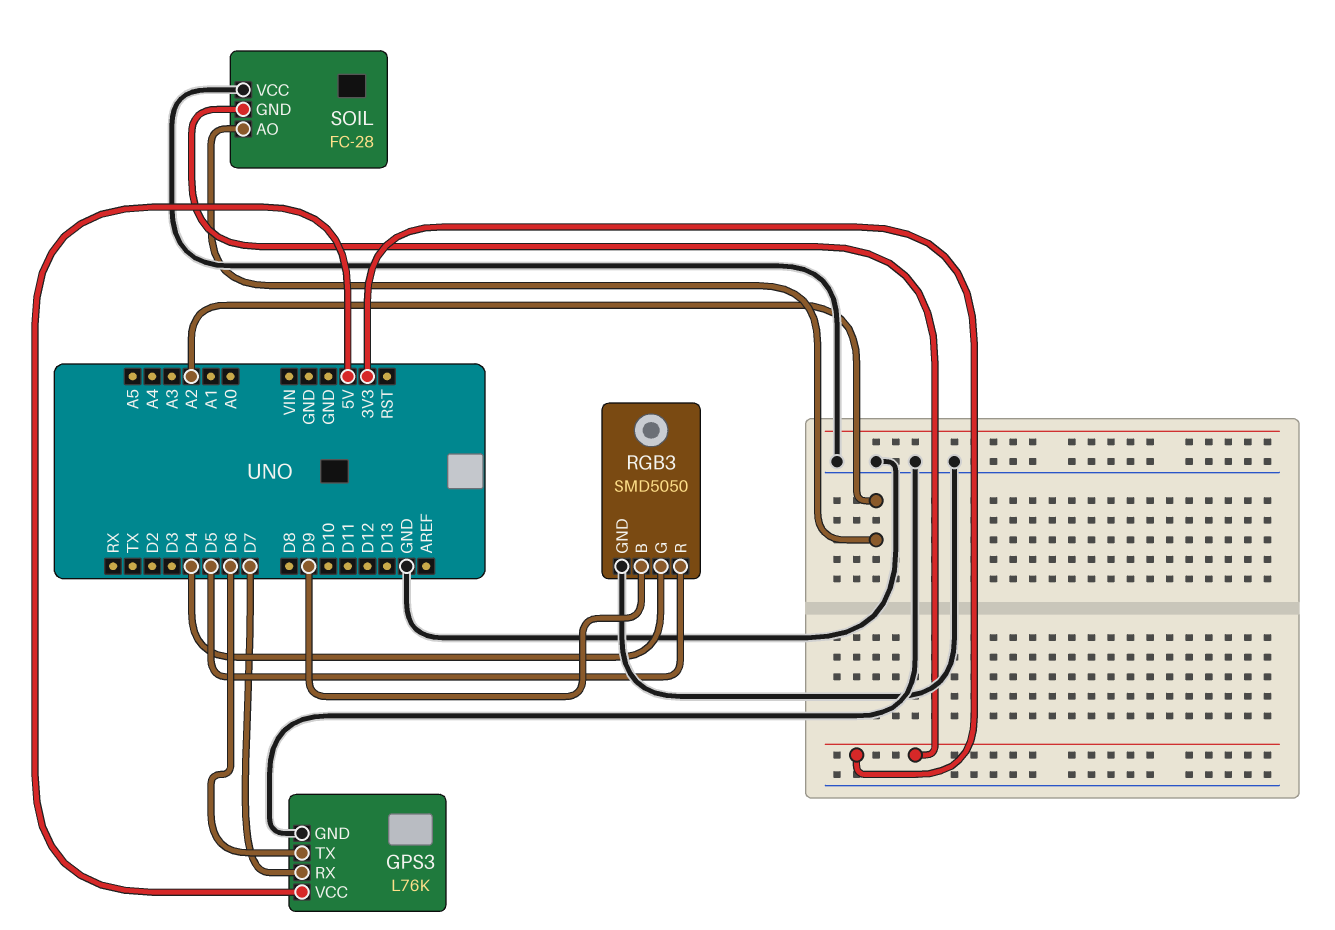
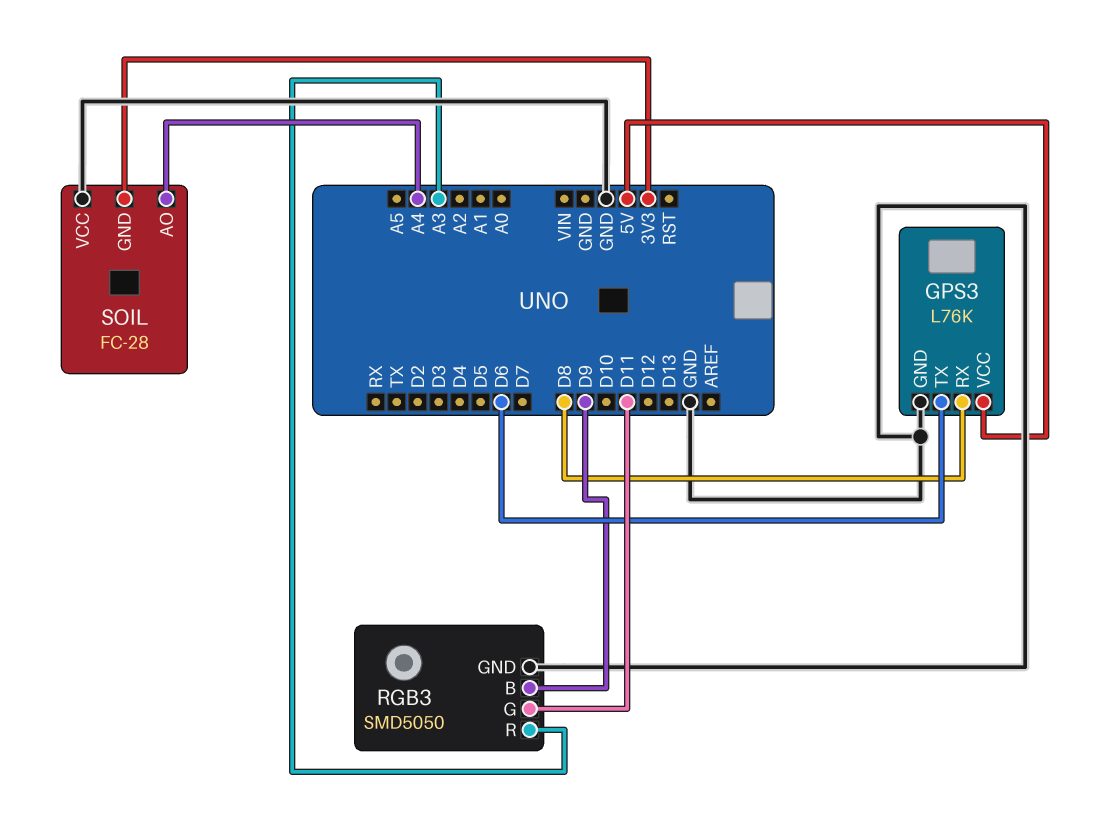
GPS3 pin RX: D7 -> D8
RGB3 pin G: D4 -> D11
RGB3 pin R: D5 -> A3
SOIL pin AO: A2 -> A4

